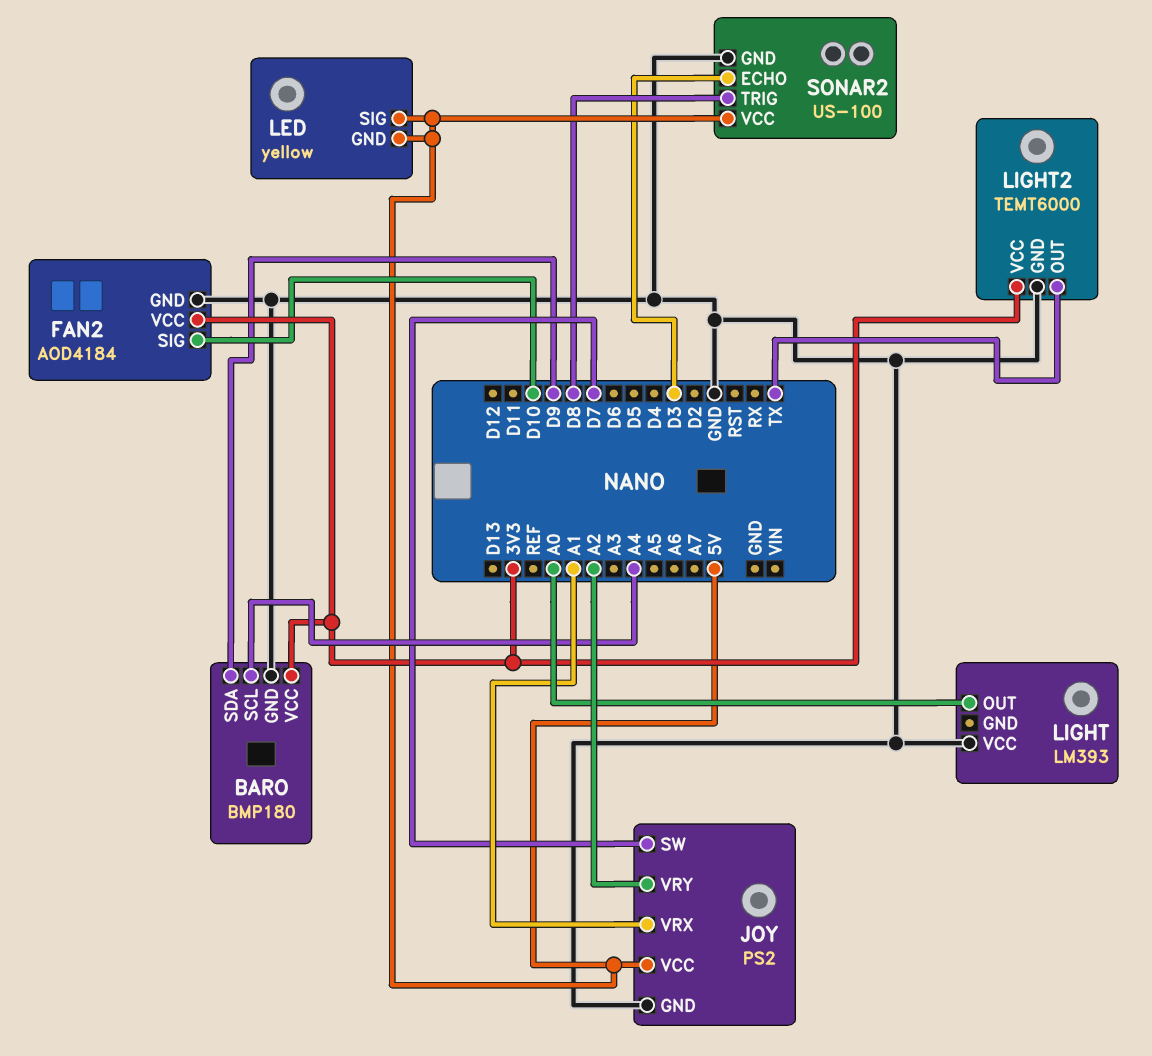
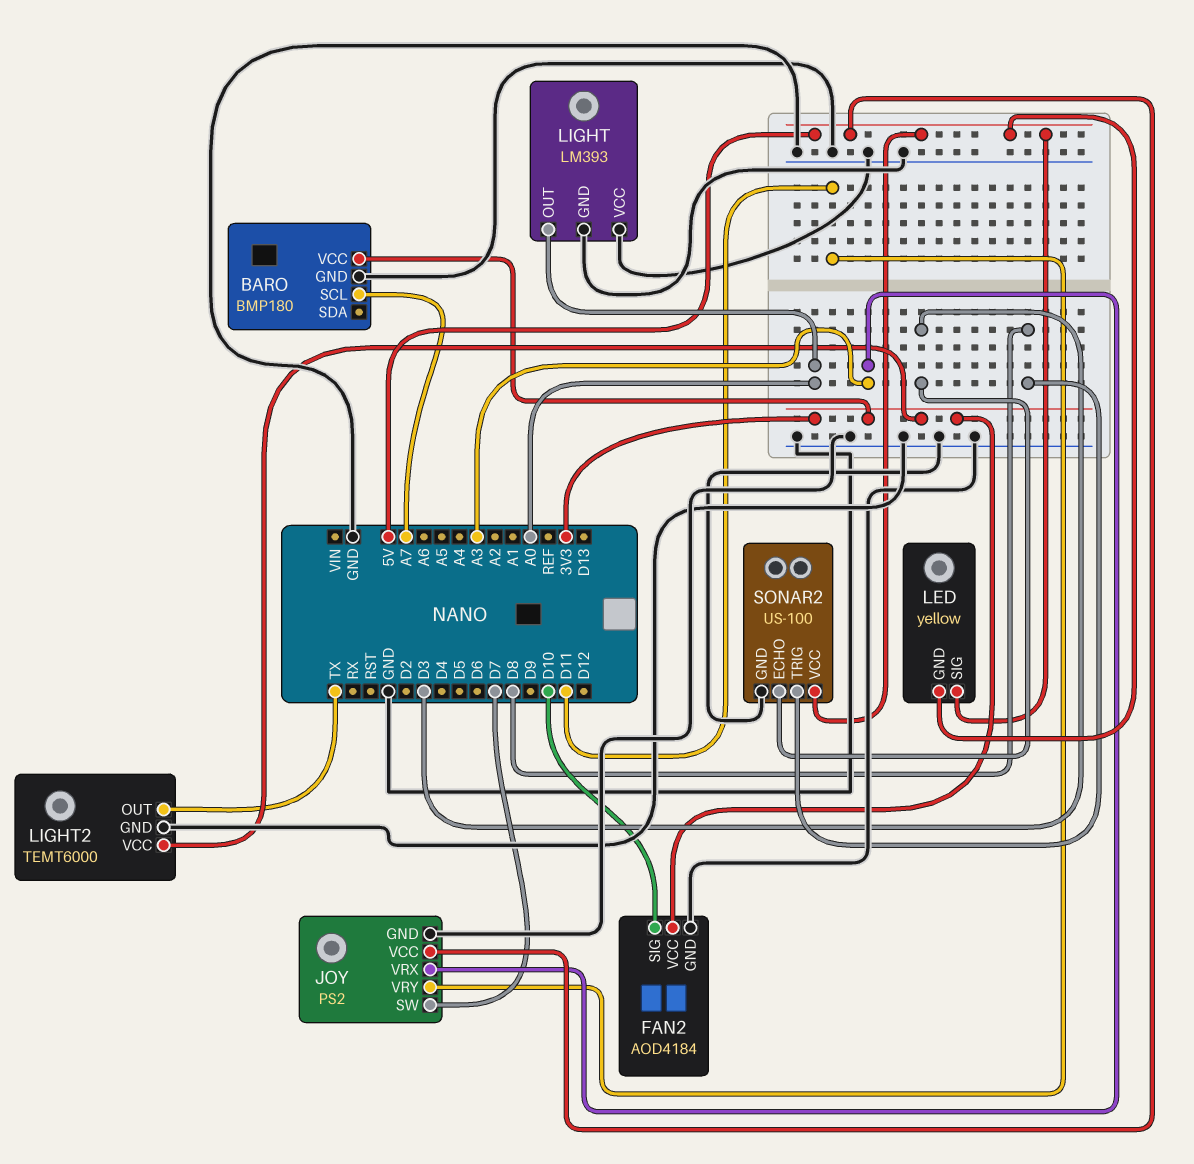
BARO pin SCL: A4 -> A7
BARO pin SDA: D9 -> none
JOY pin VRX: A1 -> A3
JOY pin VRY: A2 -> D11
LIGHT pin GND: none -> GND

